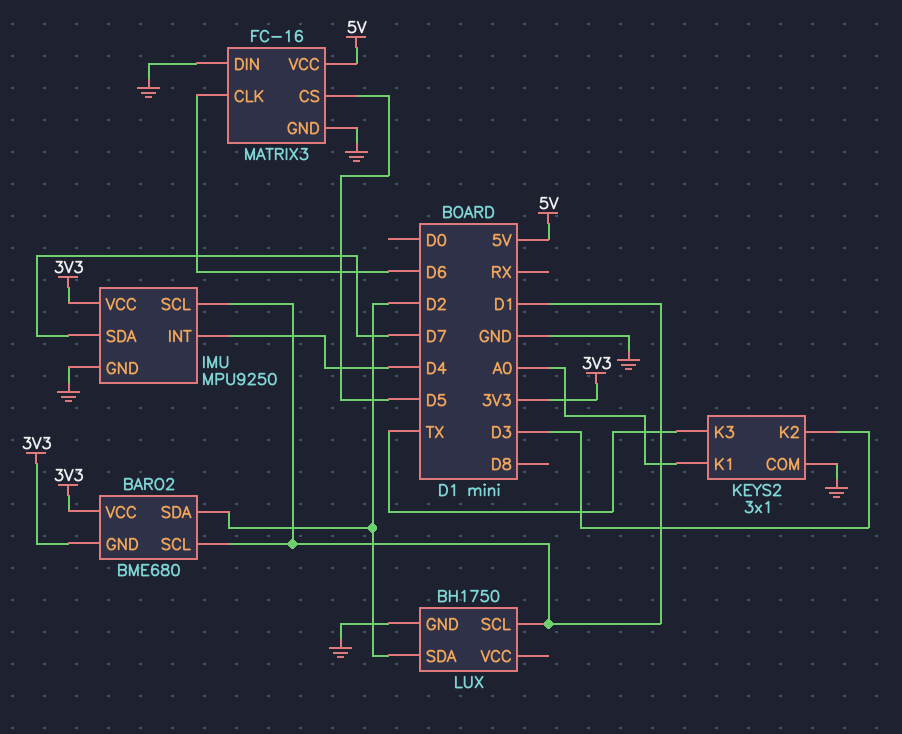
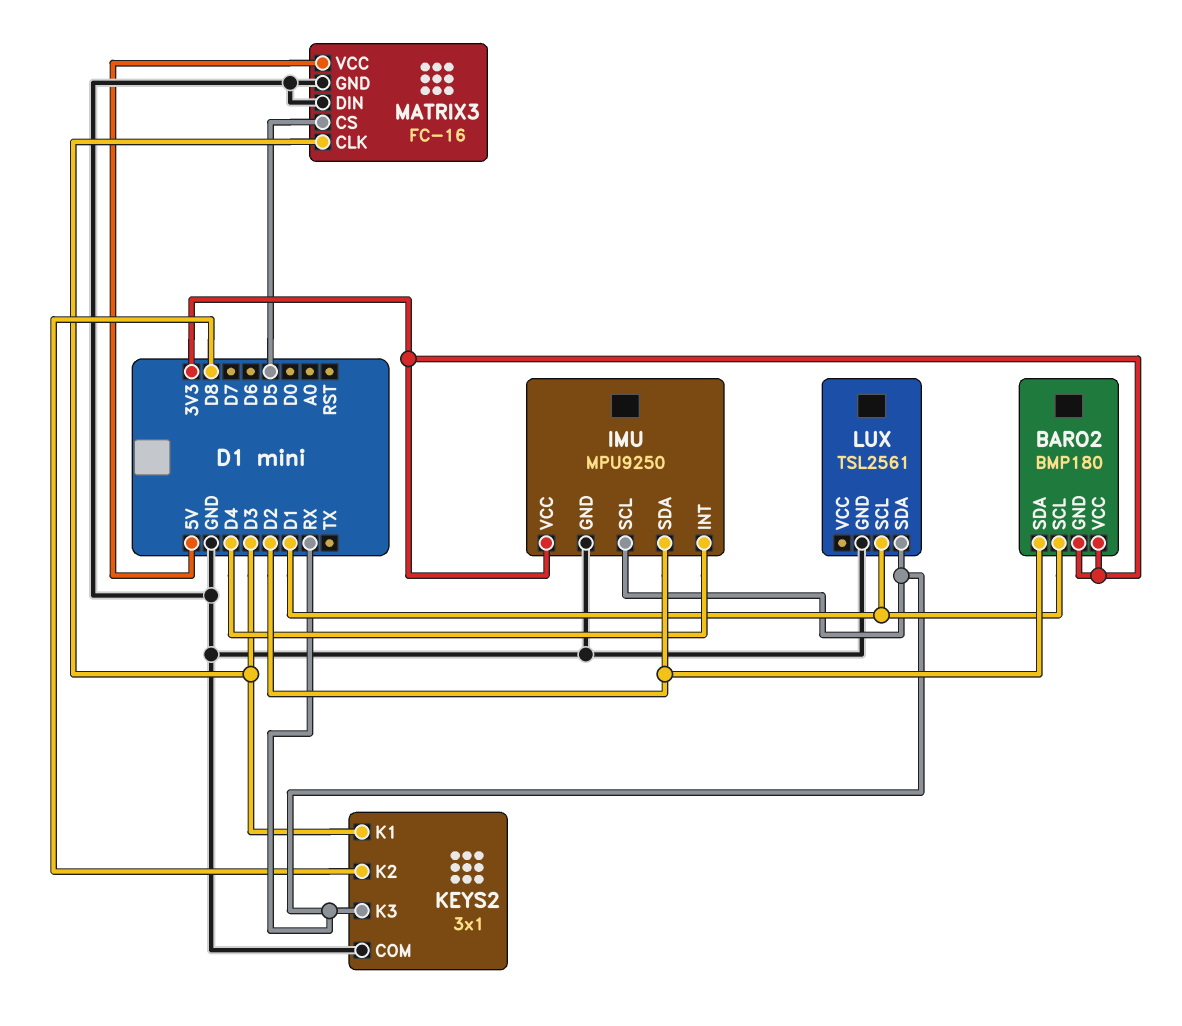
BARO2: BME680 -> BMP180
IMU pin SCL: D1 -> RX
IMU pin SDA: D7 -> D2
KEYS2 pin K1: A0 -> D3
KEYS2 pin K2: D3 -> D8
KEYS2 pin K3: TX -> RX
LUX: BH1750 -> TSL2561
LUX pin SDA: D2 -> RX
MATRIX3 pin CLK: D6 -> D3

